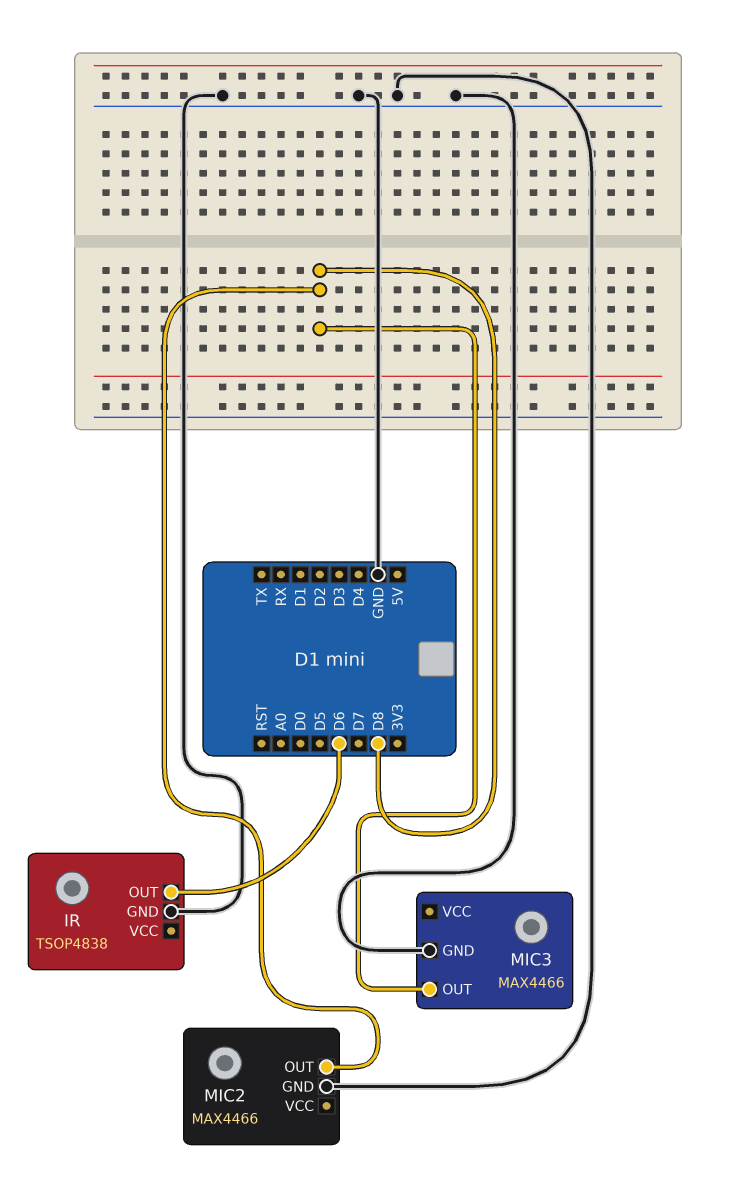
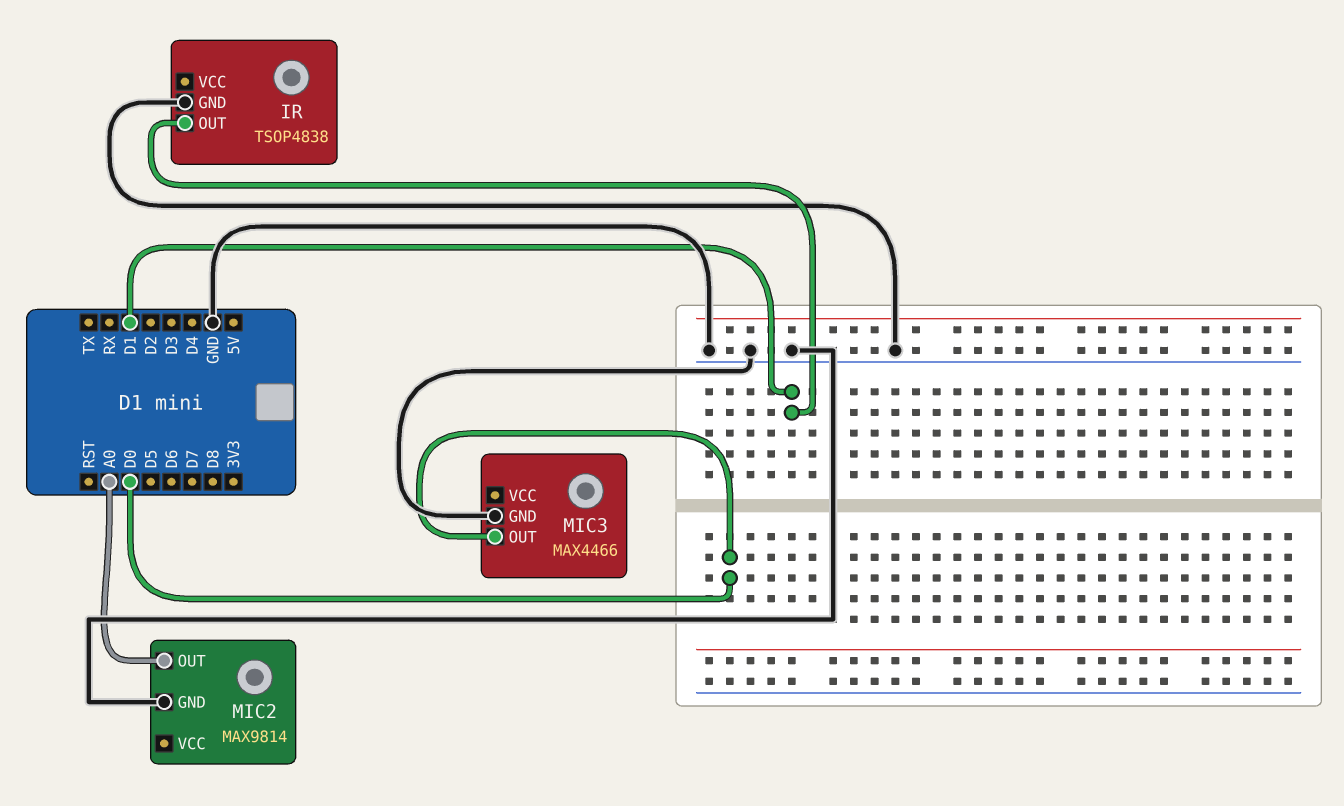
IR pin OUT: D6 -> D1
MIC2: MAX4466 -> MAX9814
MIC2 pin OUT: D8 -> A0
MIC3 pin OUT: D8 -> D0

